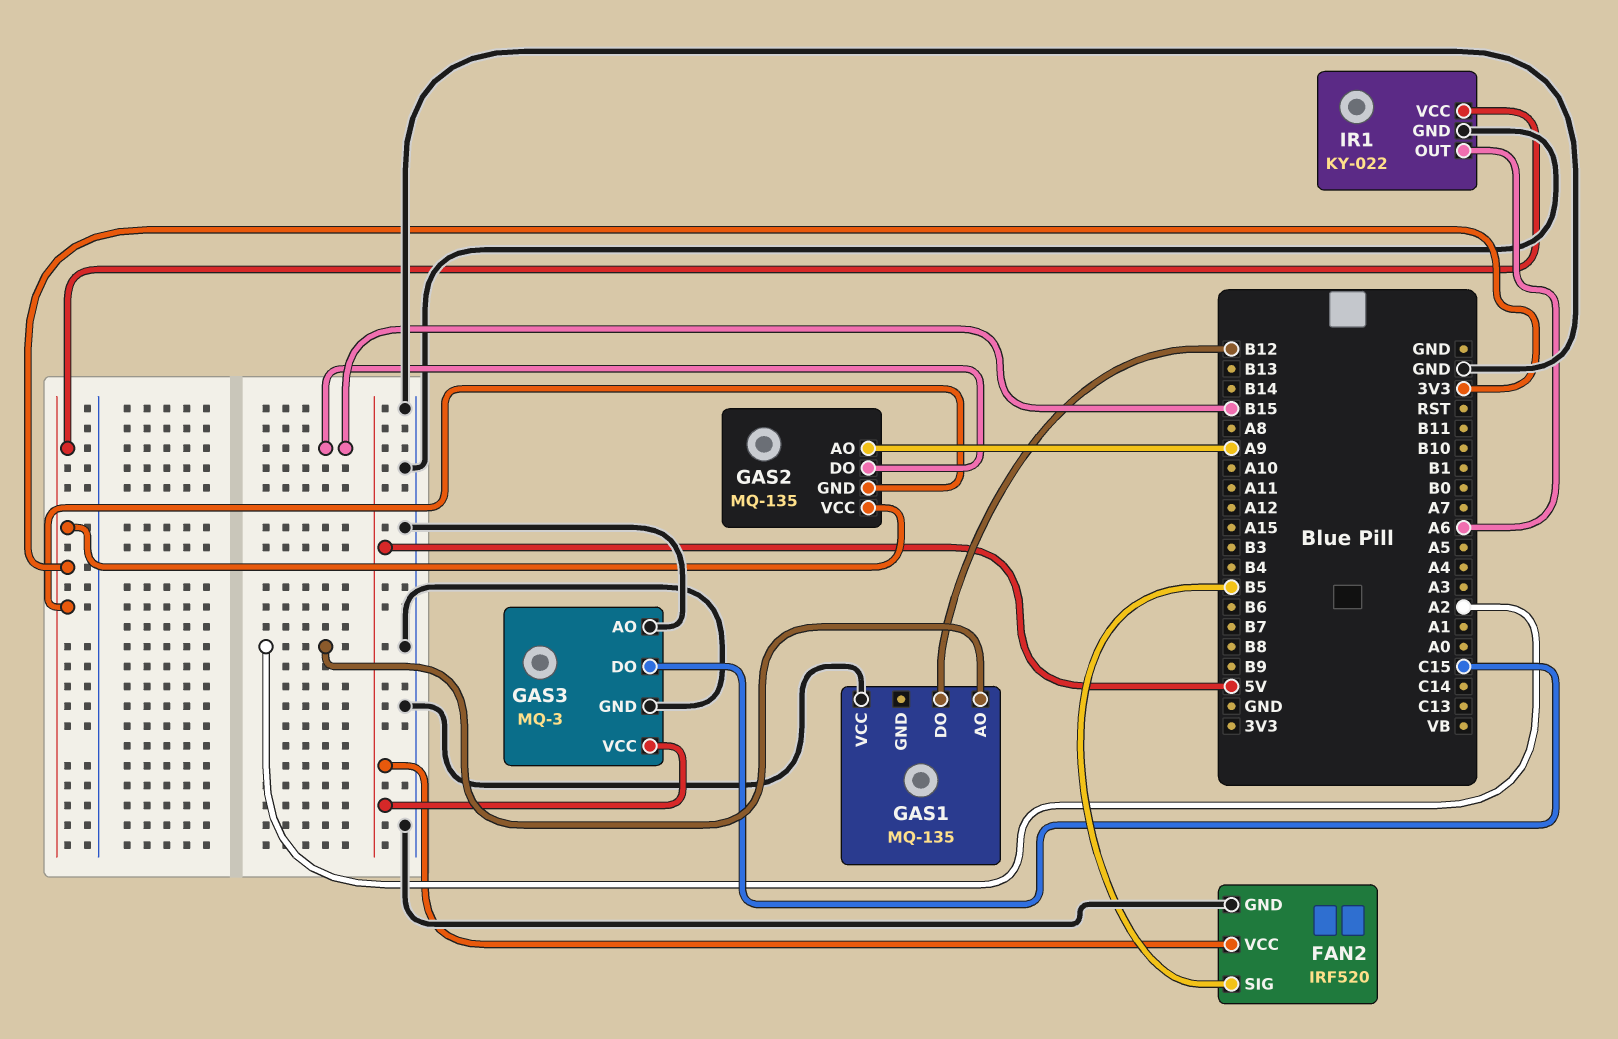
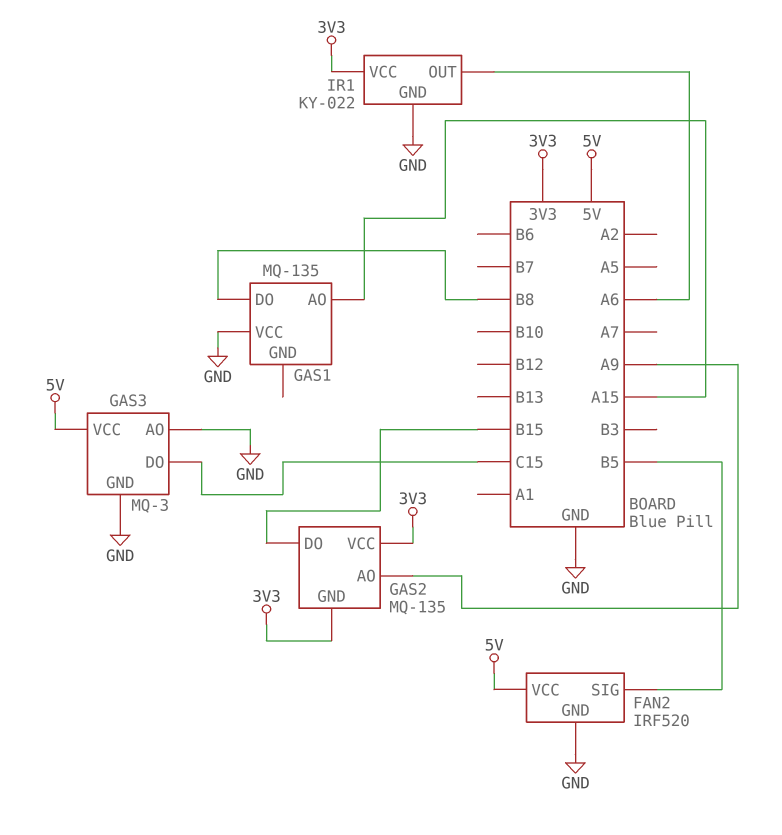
GAS1 pin AO: A2 -> A15
GAS1 pin DO: B12 -> B8

